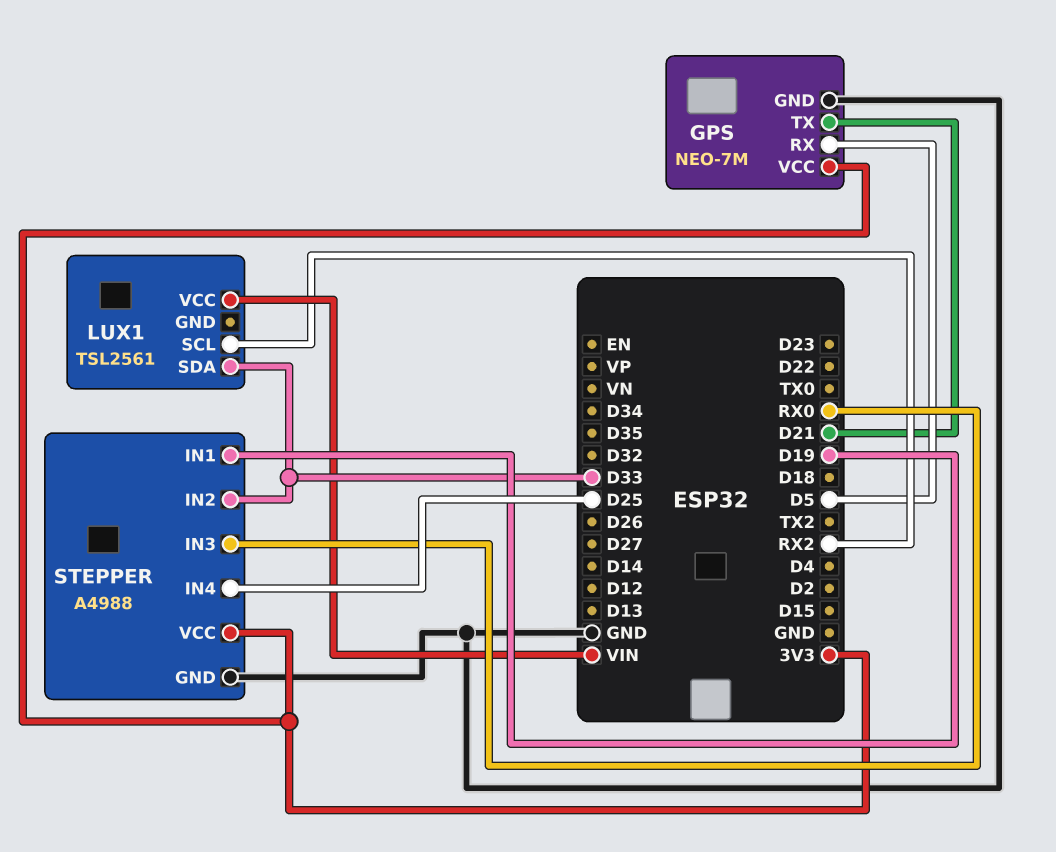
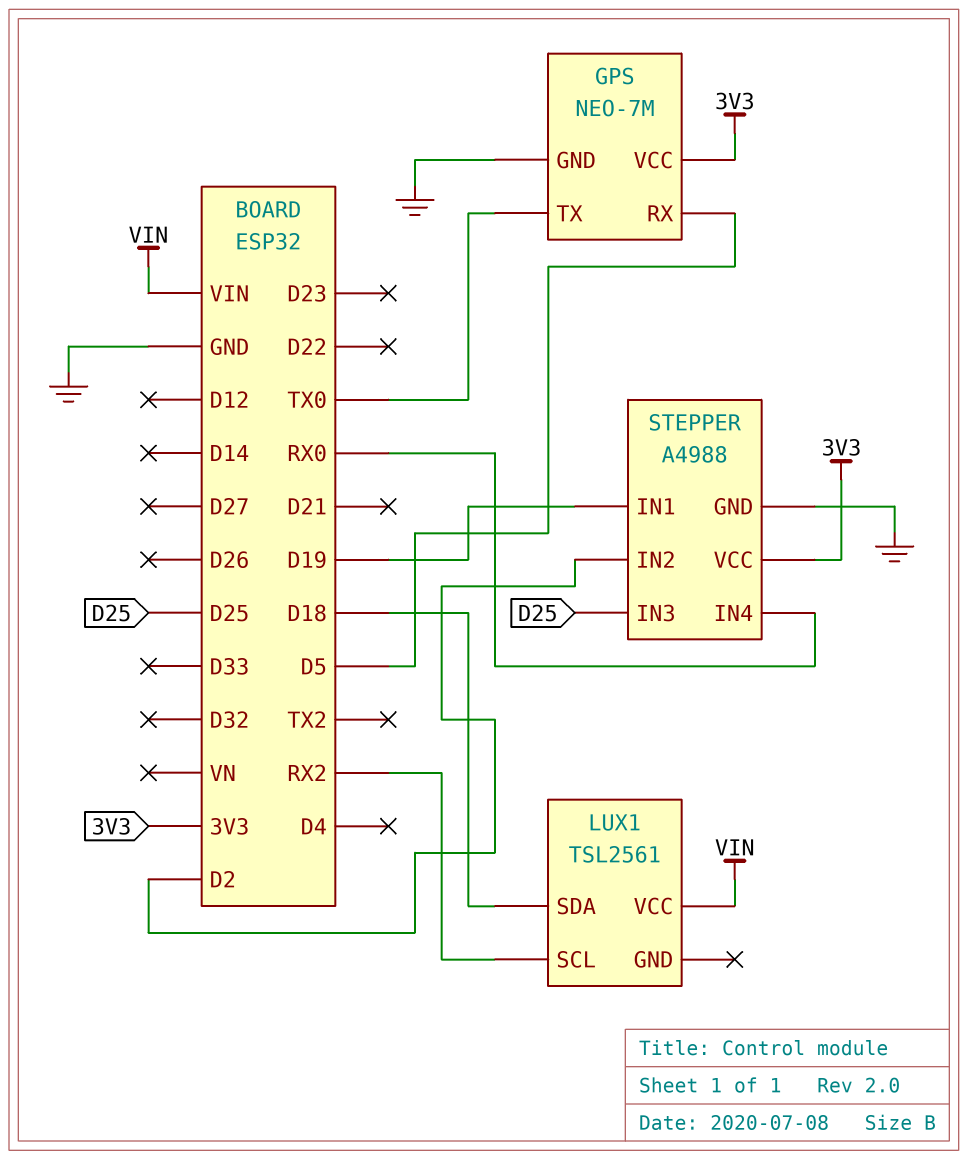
GPS pin TX: D21 -> TX0
LUX1 pin SDA: D33 -> D18
STEPPER pin IN2: D33 -> D2
STEPPER pin IN3: RX0 -> D25
STEPPER pin IN4: D25 -> RX0

